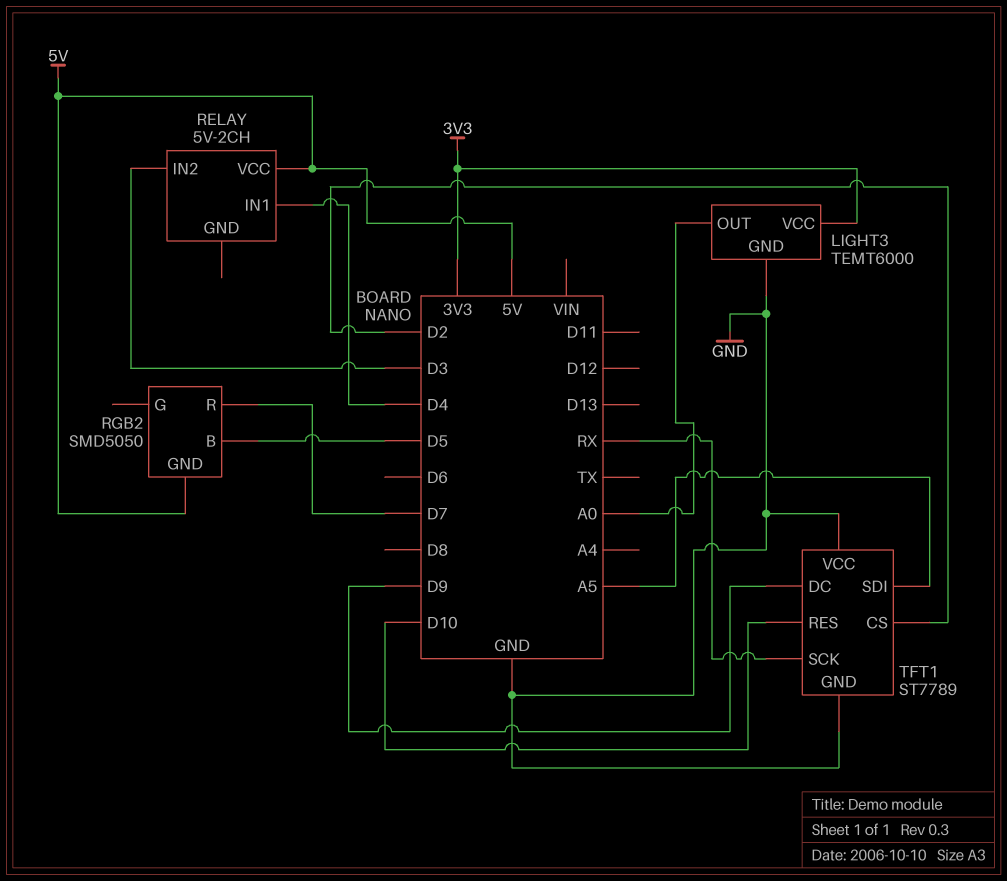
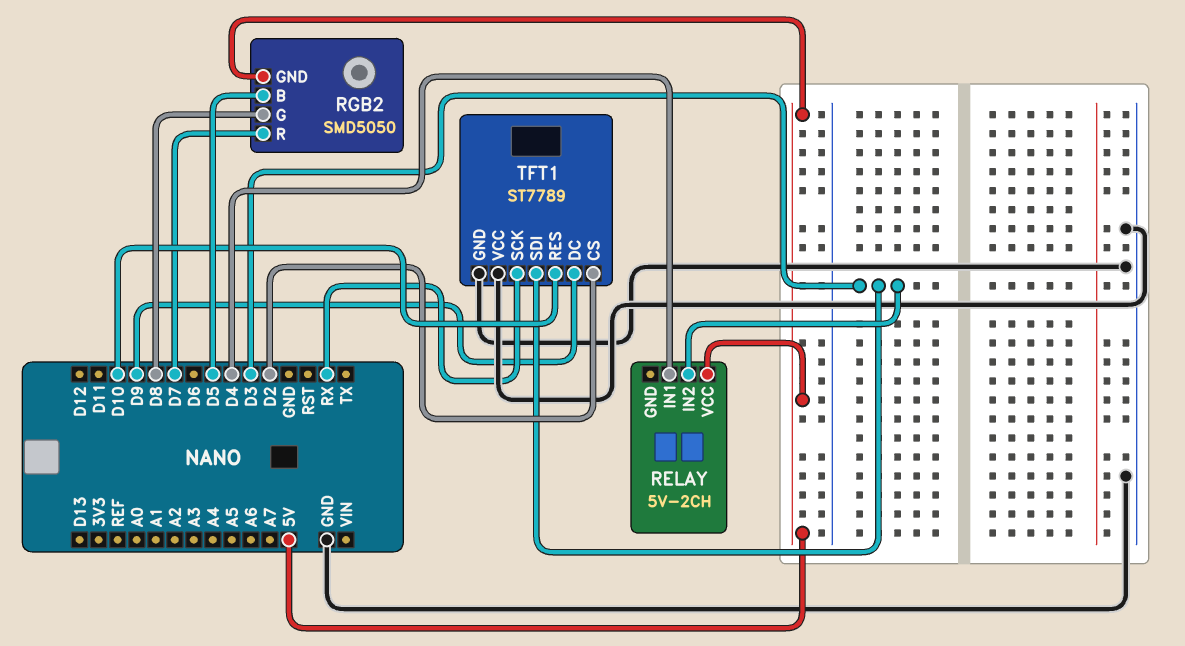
LIGHT3: TEMT6000 -> none
LIGHT3 pin GND: GND -> none
LIGHT3 pin OUT: A0 -> none
LIGHT3 pin VCC: 3V3 -> none
RGB2 pin G: none -> D8
TFT1 pin SDI: A5 -> D3

